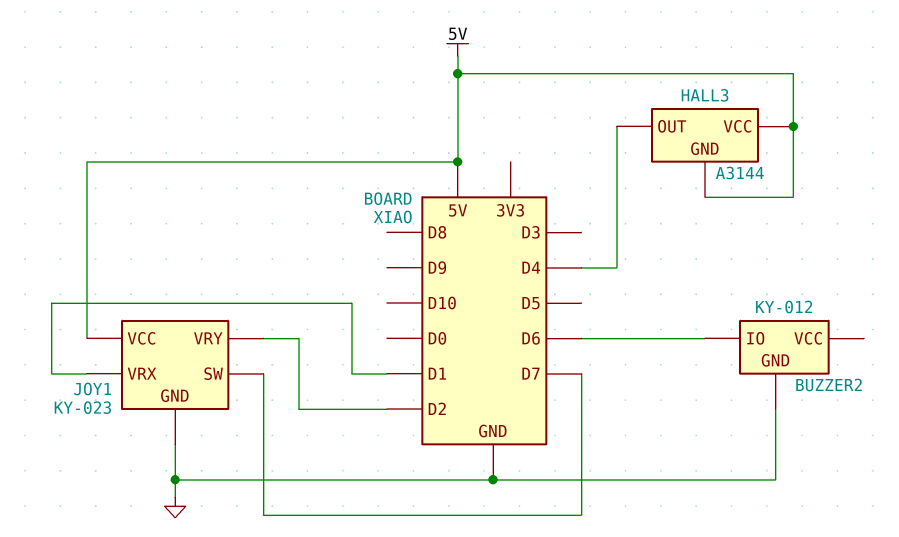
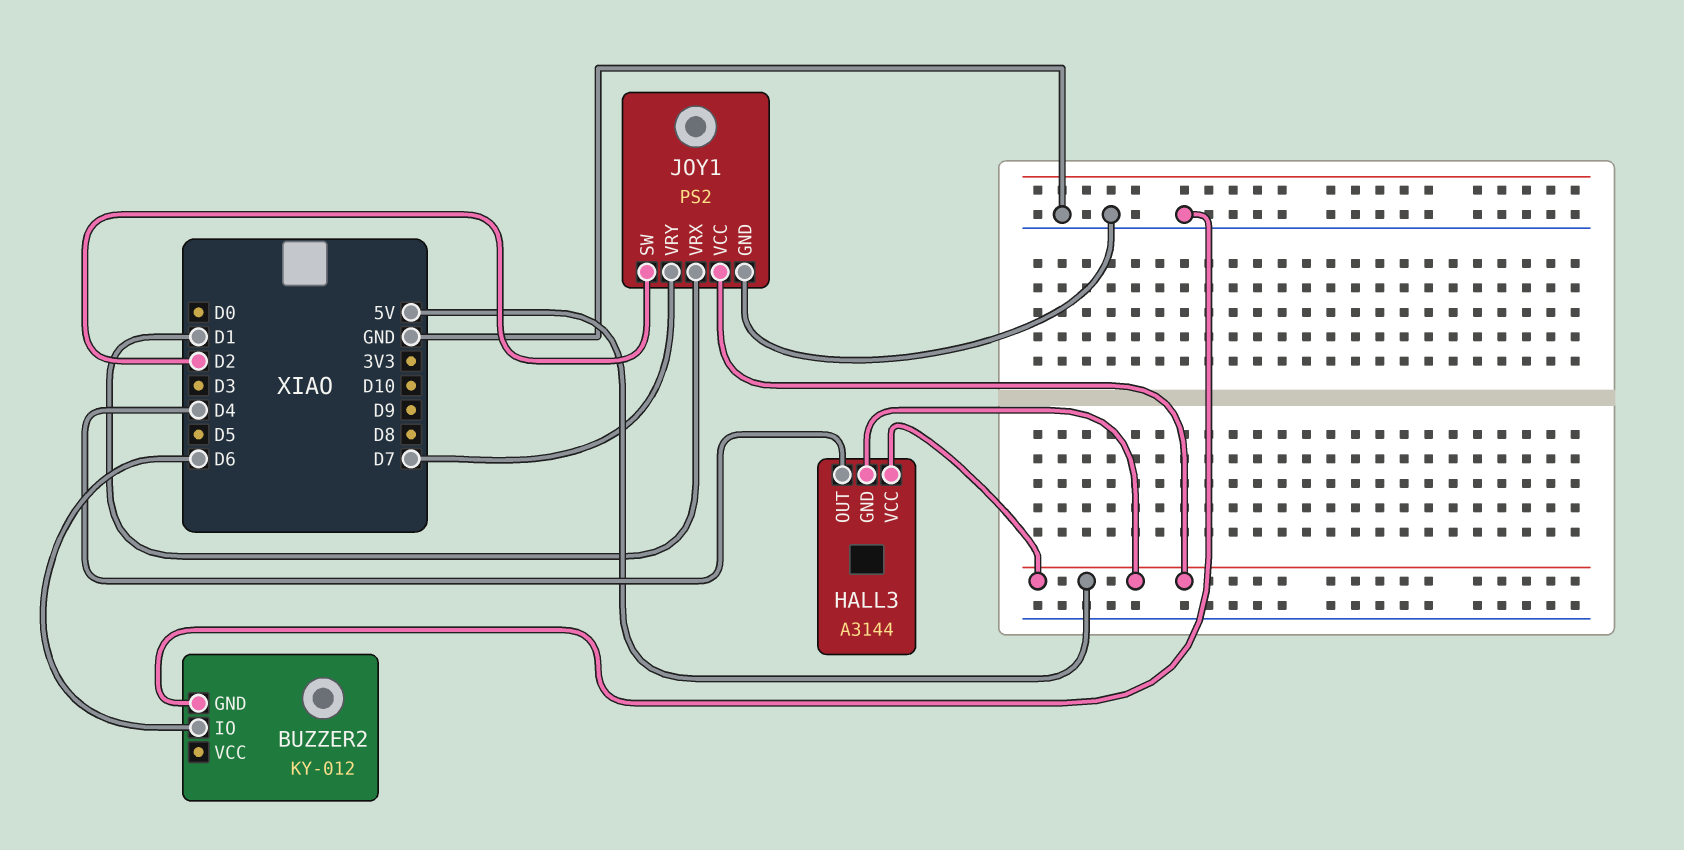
JOY1: KY-023 -> PS2
JOY1 pin SW: D7 -> D2
JOY1 pin VRY: D2 -> D7

